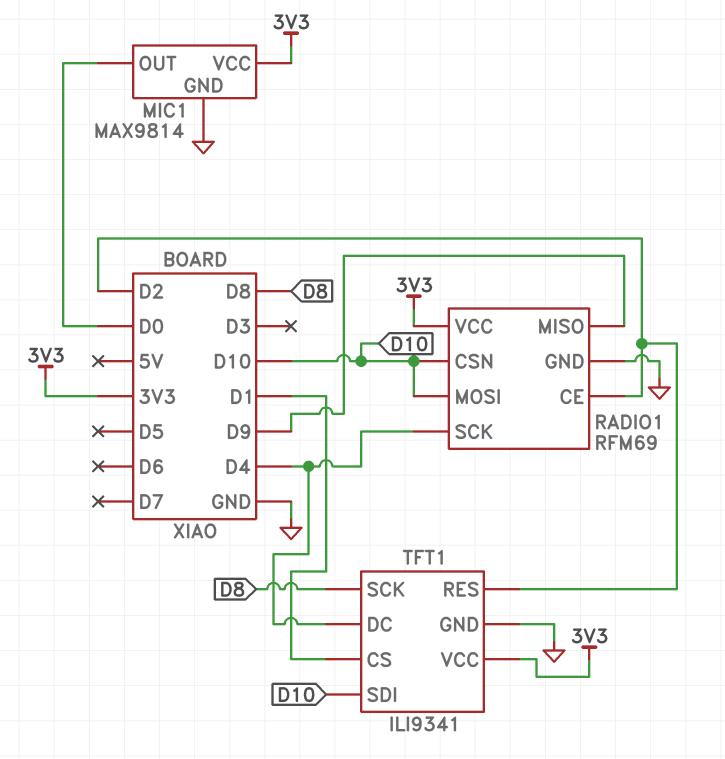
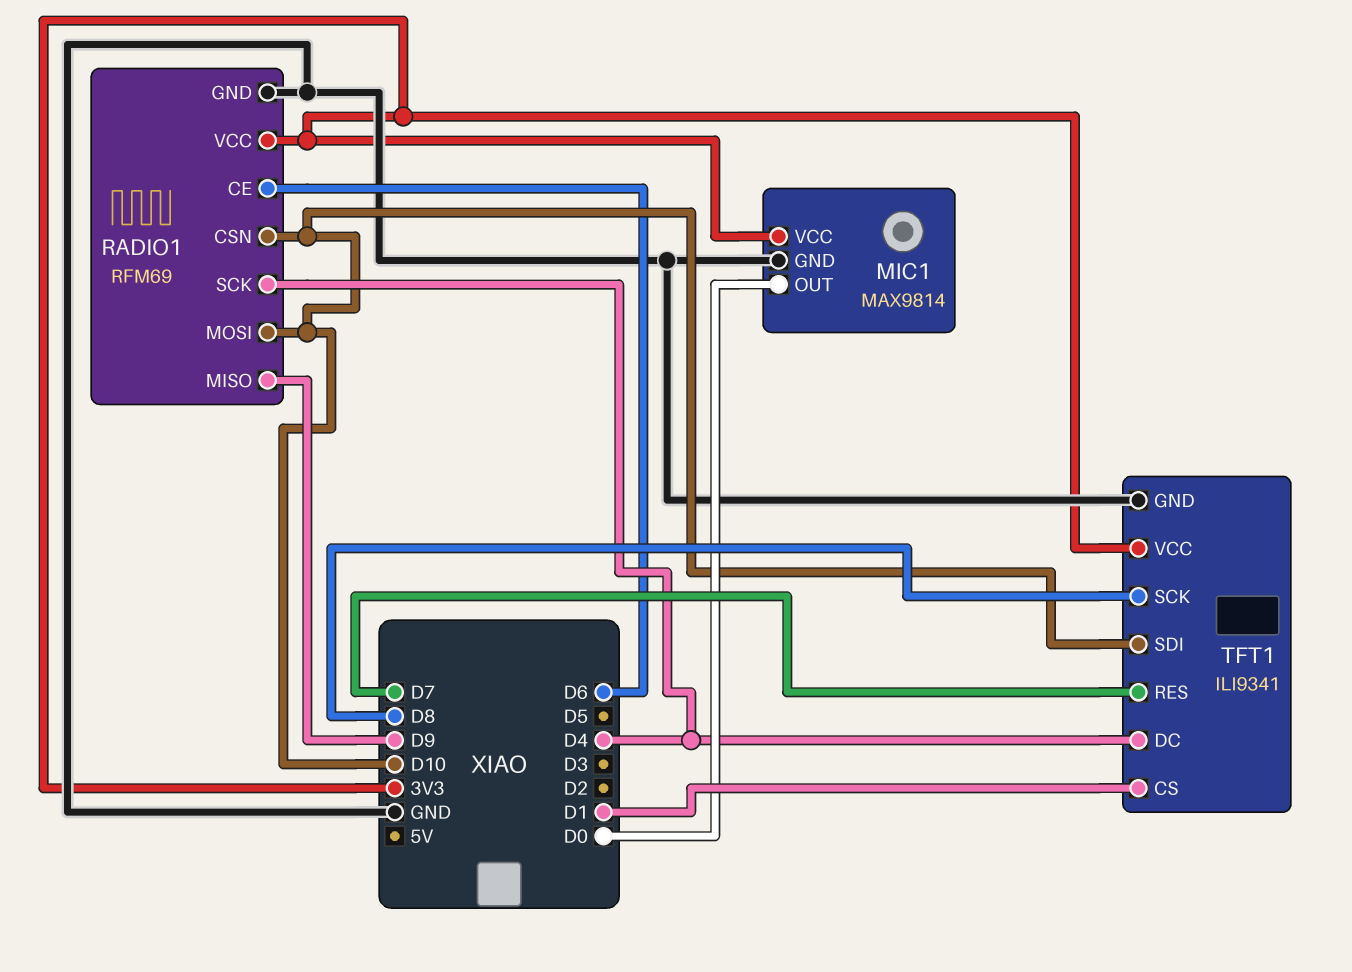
RADIO1 pin CE: D2 -> D6
TFT1 pin RES: D2 -> D7

